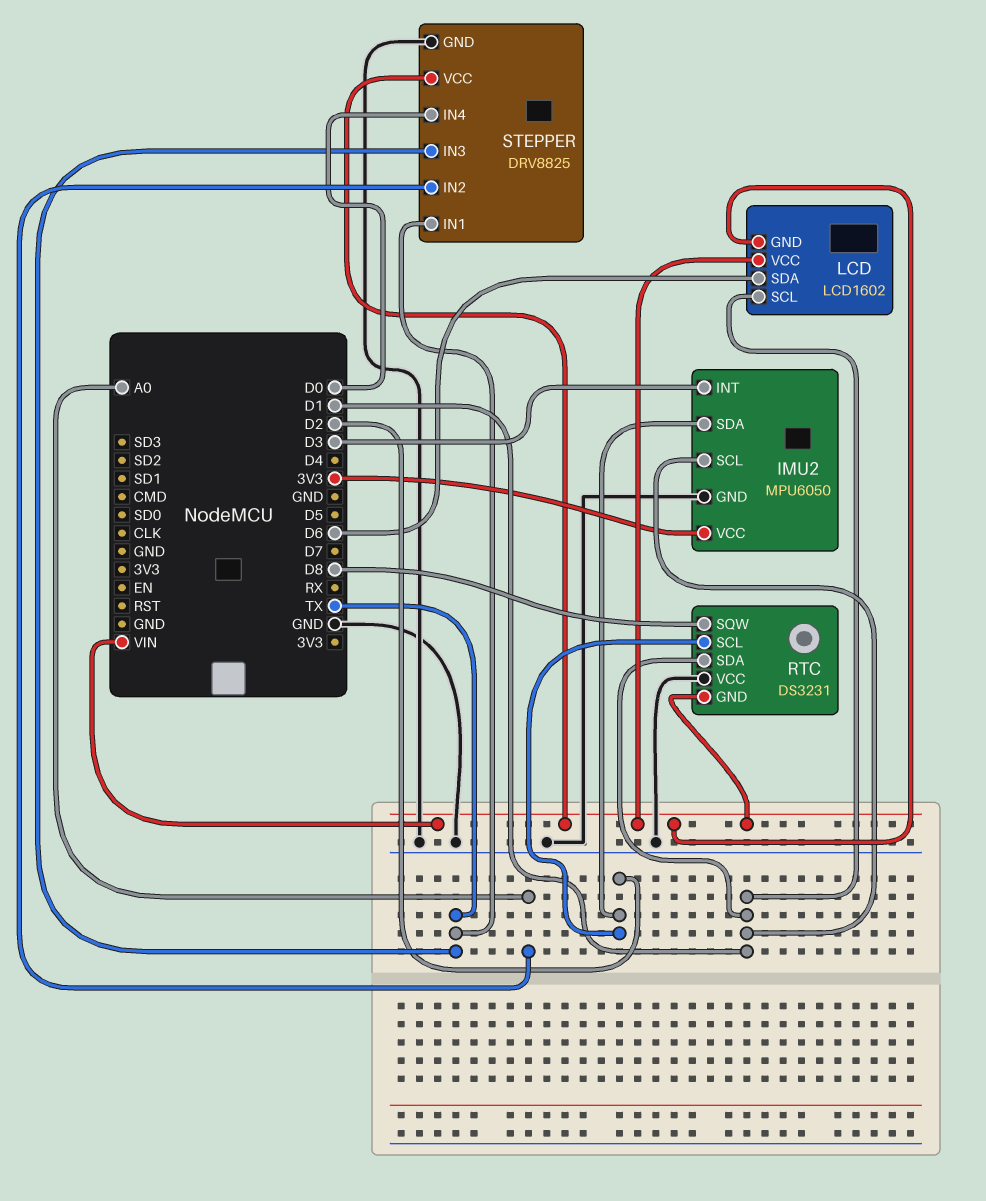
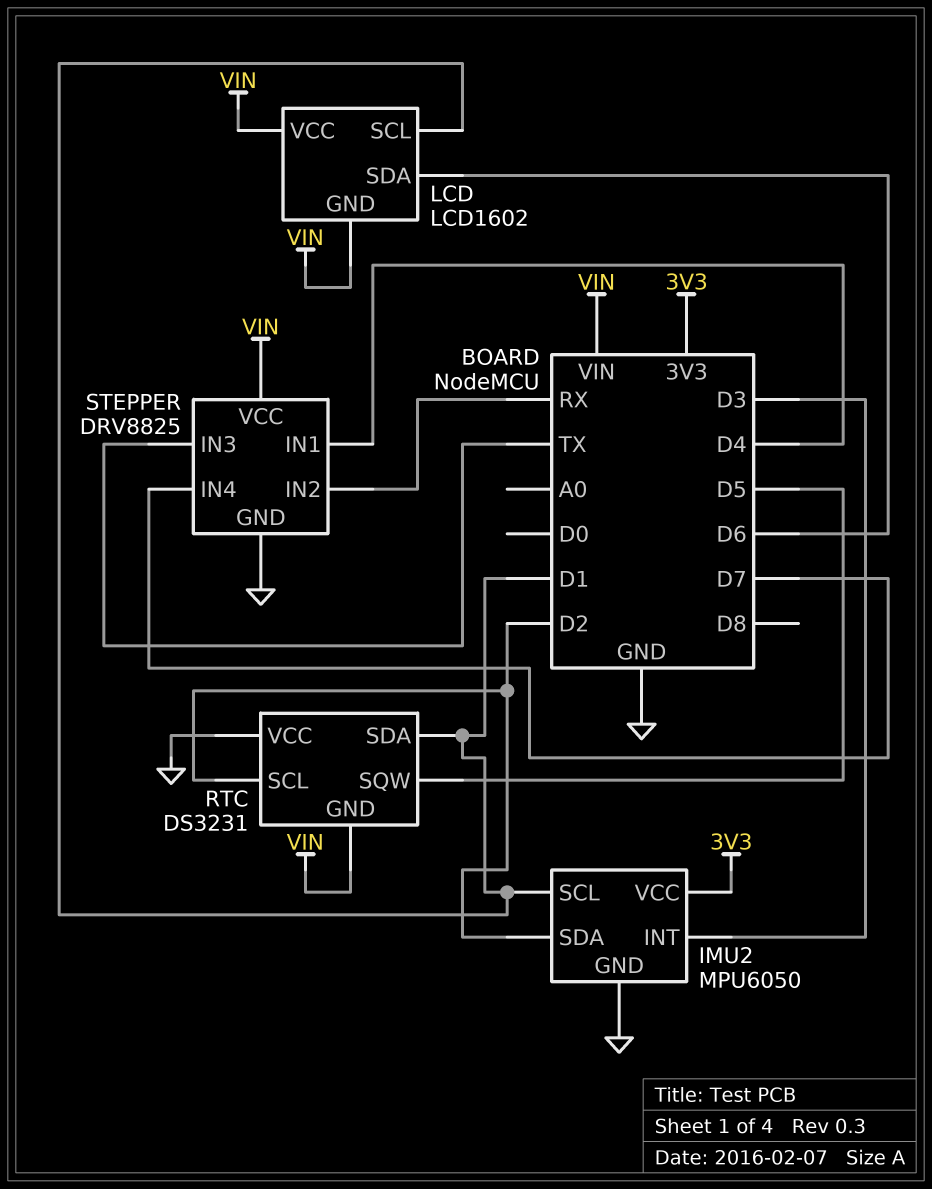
RTC pin SQW: D8 -> D5
STEPPER pin IN1: TX -> D4
STEPPER pin IN2: A0 -> RX
STEPPER pin IN4: D0 -> D7

